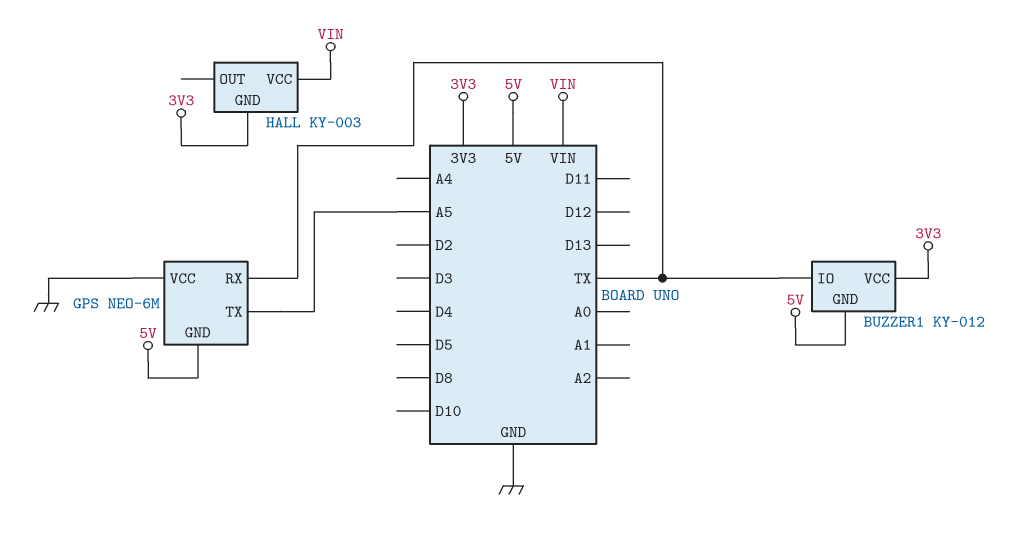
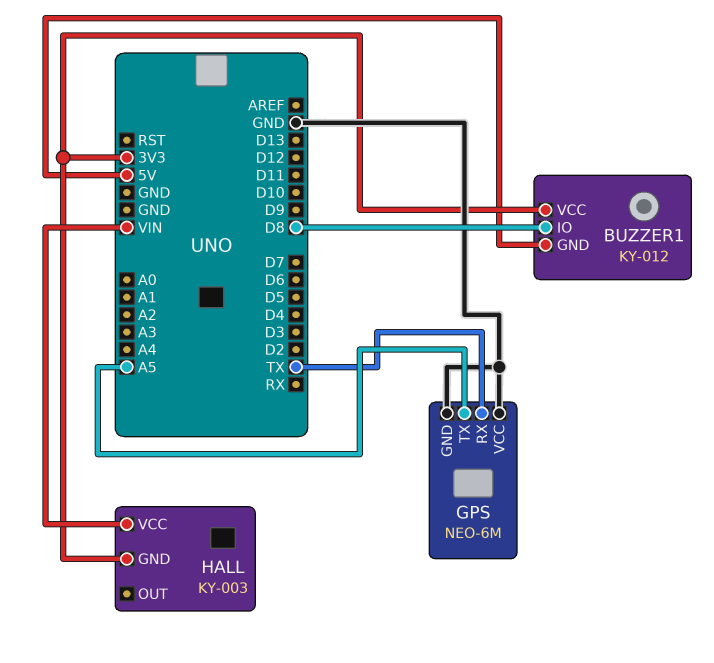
BUZZER1 pin IO: TX -> D8
GPS pin GND: 5V -> GND

